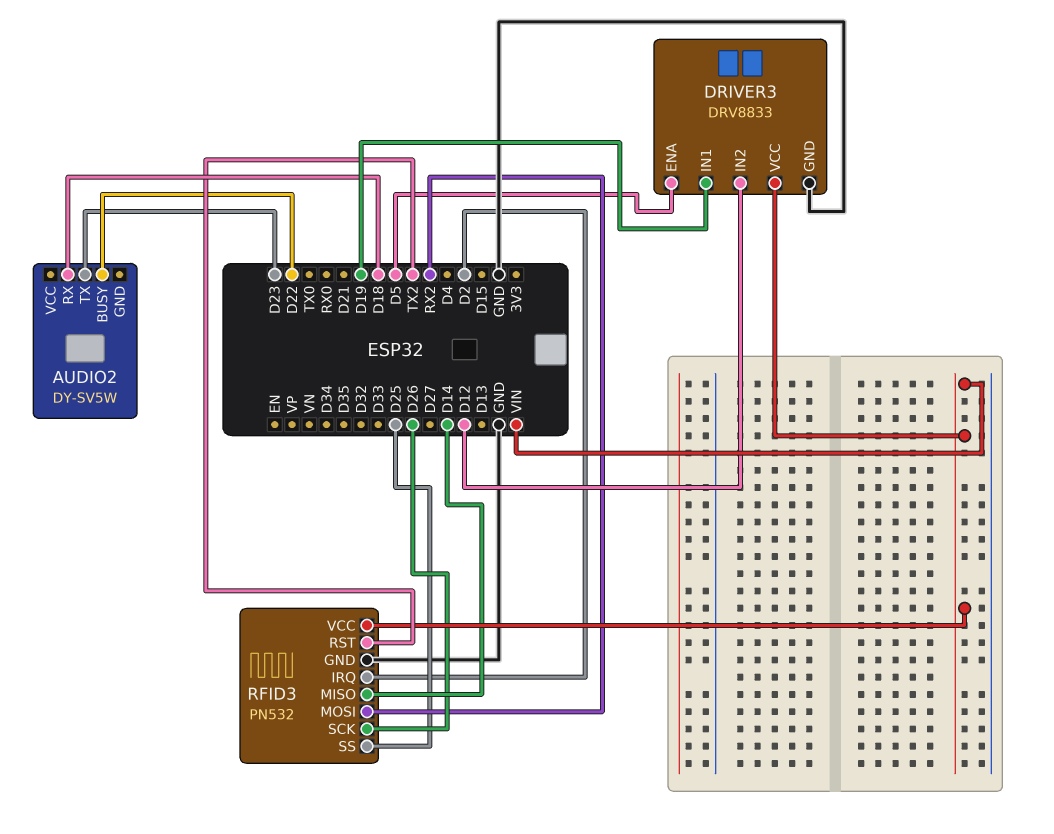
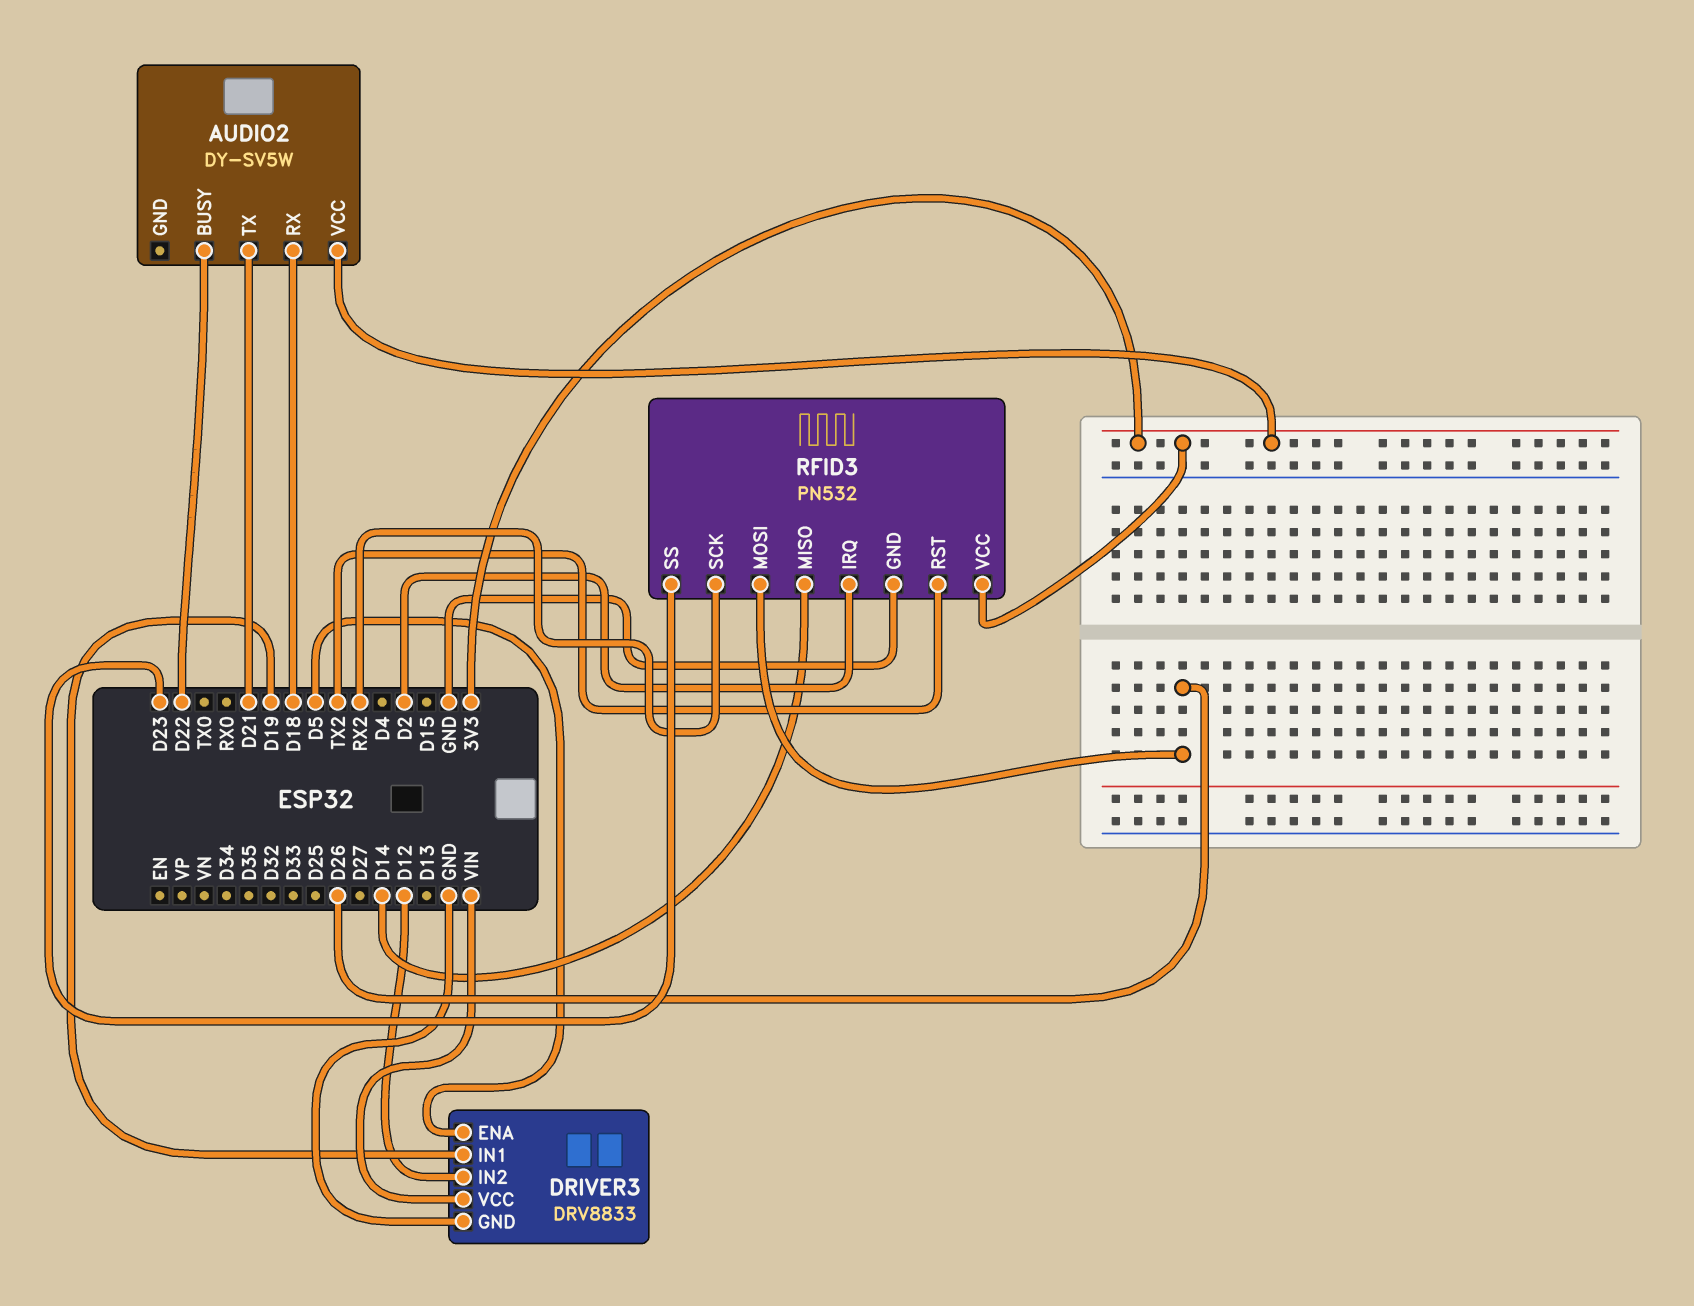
AUDIO2 pin TX: D23 -> D21
AUDIO2 pin VCC: none -> 3V3
RFID3 pin MOSI: RX2 -> D26
RFID3 pin SCK: D26 -> RX2
RFID3 pin SS: D25 -> D23
RFID3 pin VCC: VIN -> 3V3

